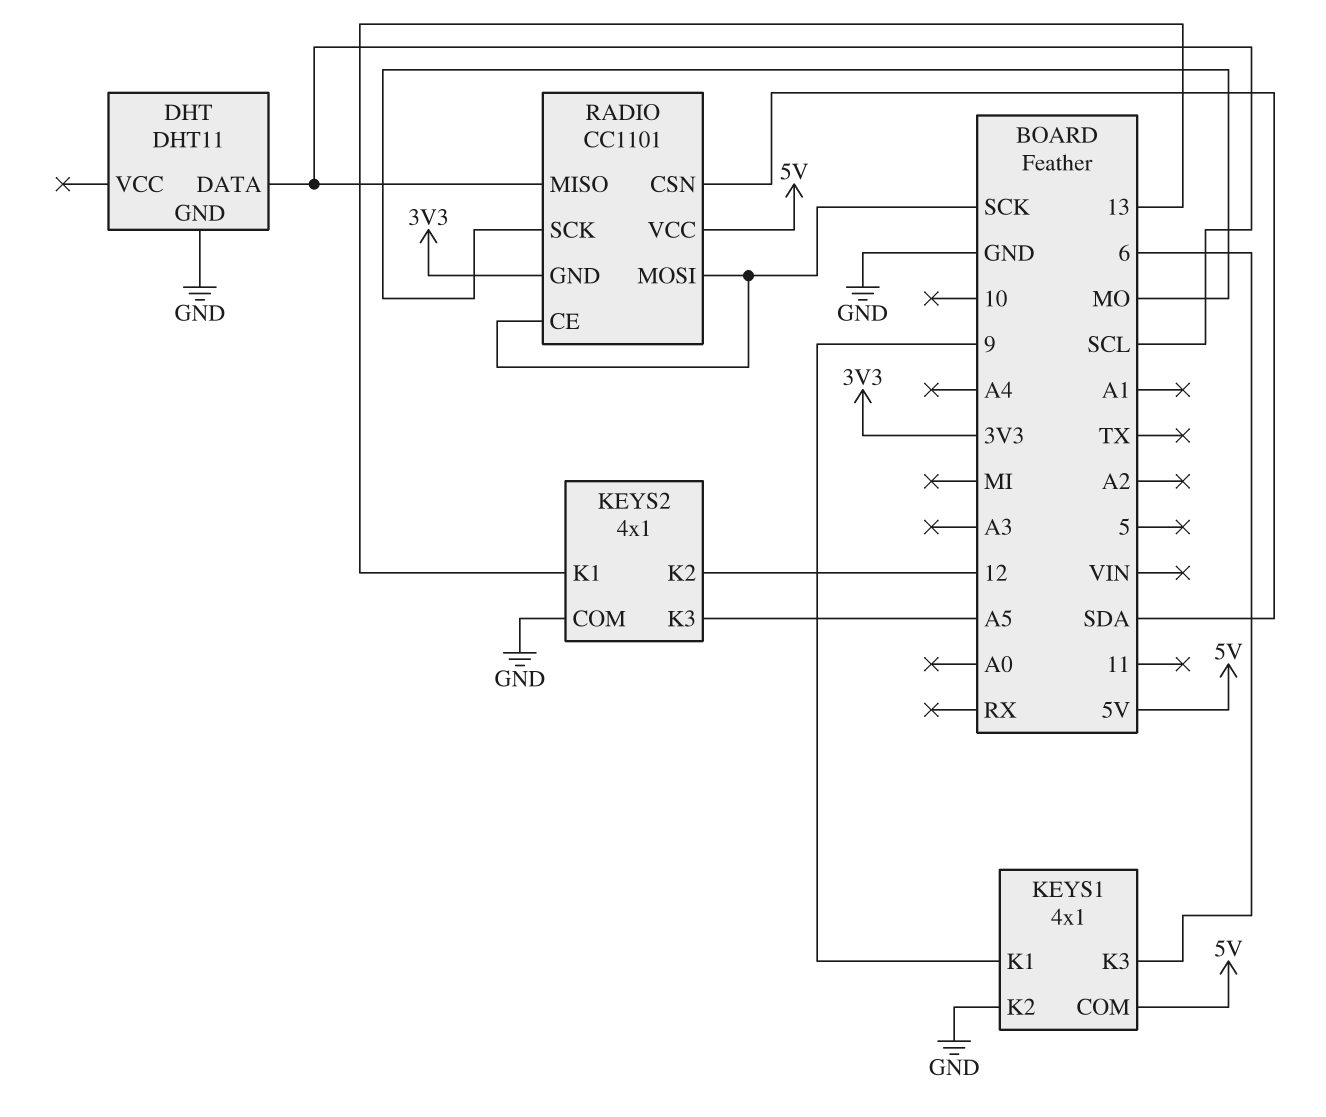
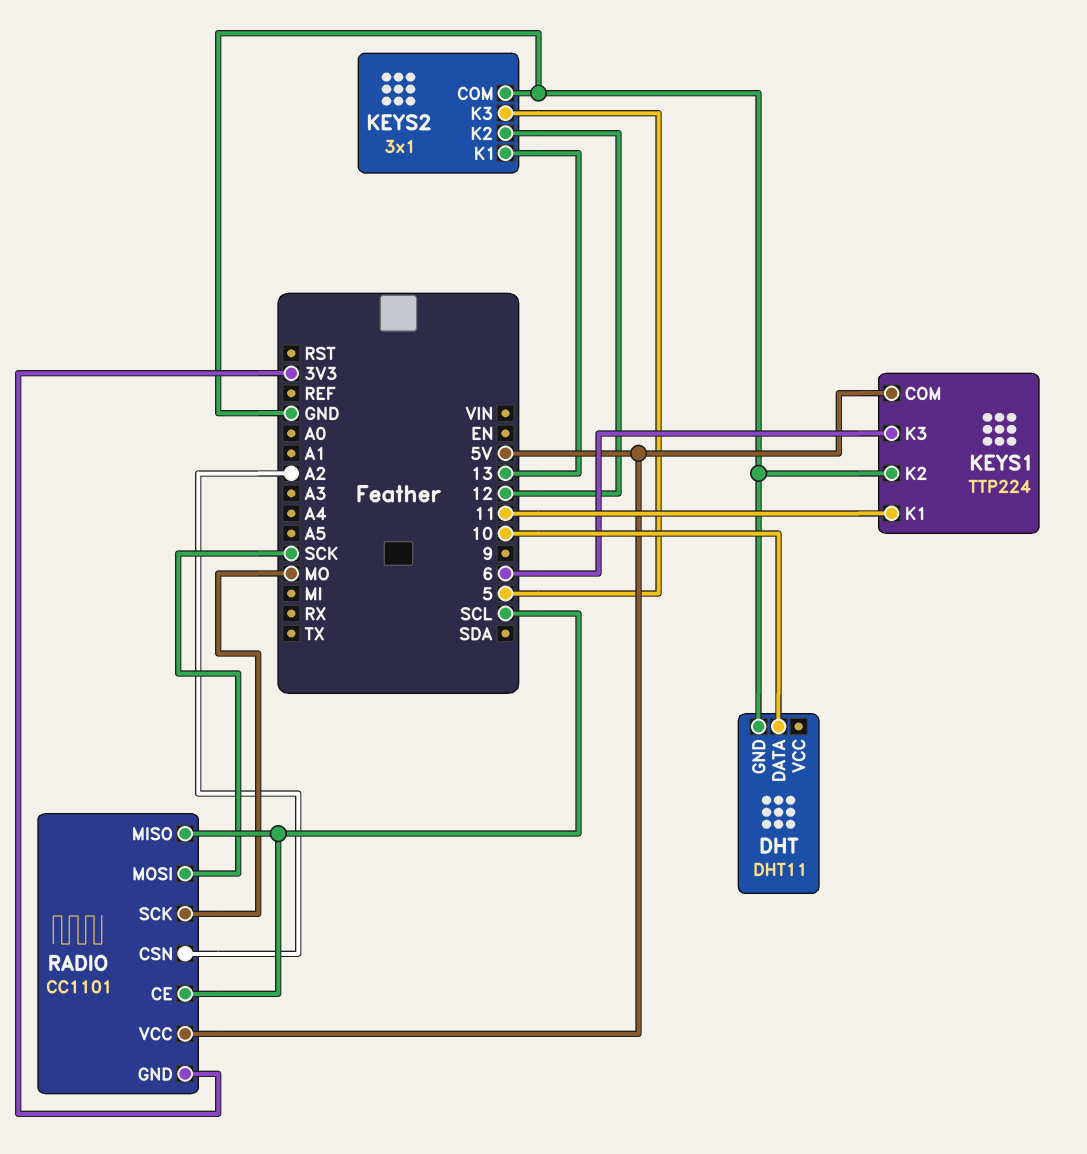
DHT pin DATA: SCL -> 10
KEYS1: 4x1 -> TTP224
KEYS1 pin K1: 9 -> 11
KEYS2: 4x1 -> 3x1
KEYS2 pin K3: A5 -> 5
RADIO pin CE: SCK -> SCL
RADIO pin CSN: SDA -> A2

